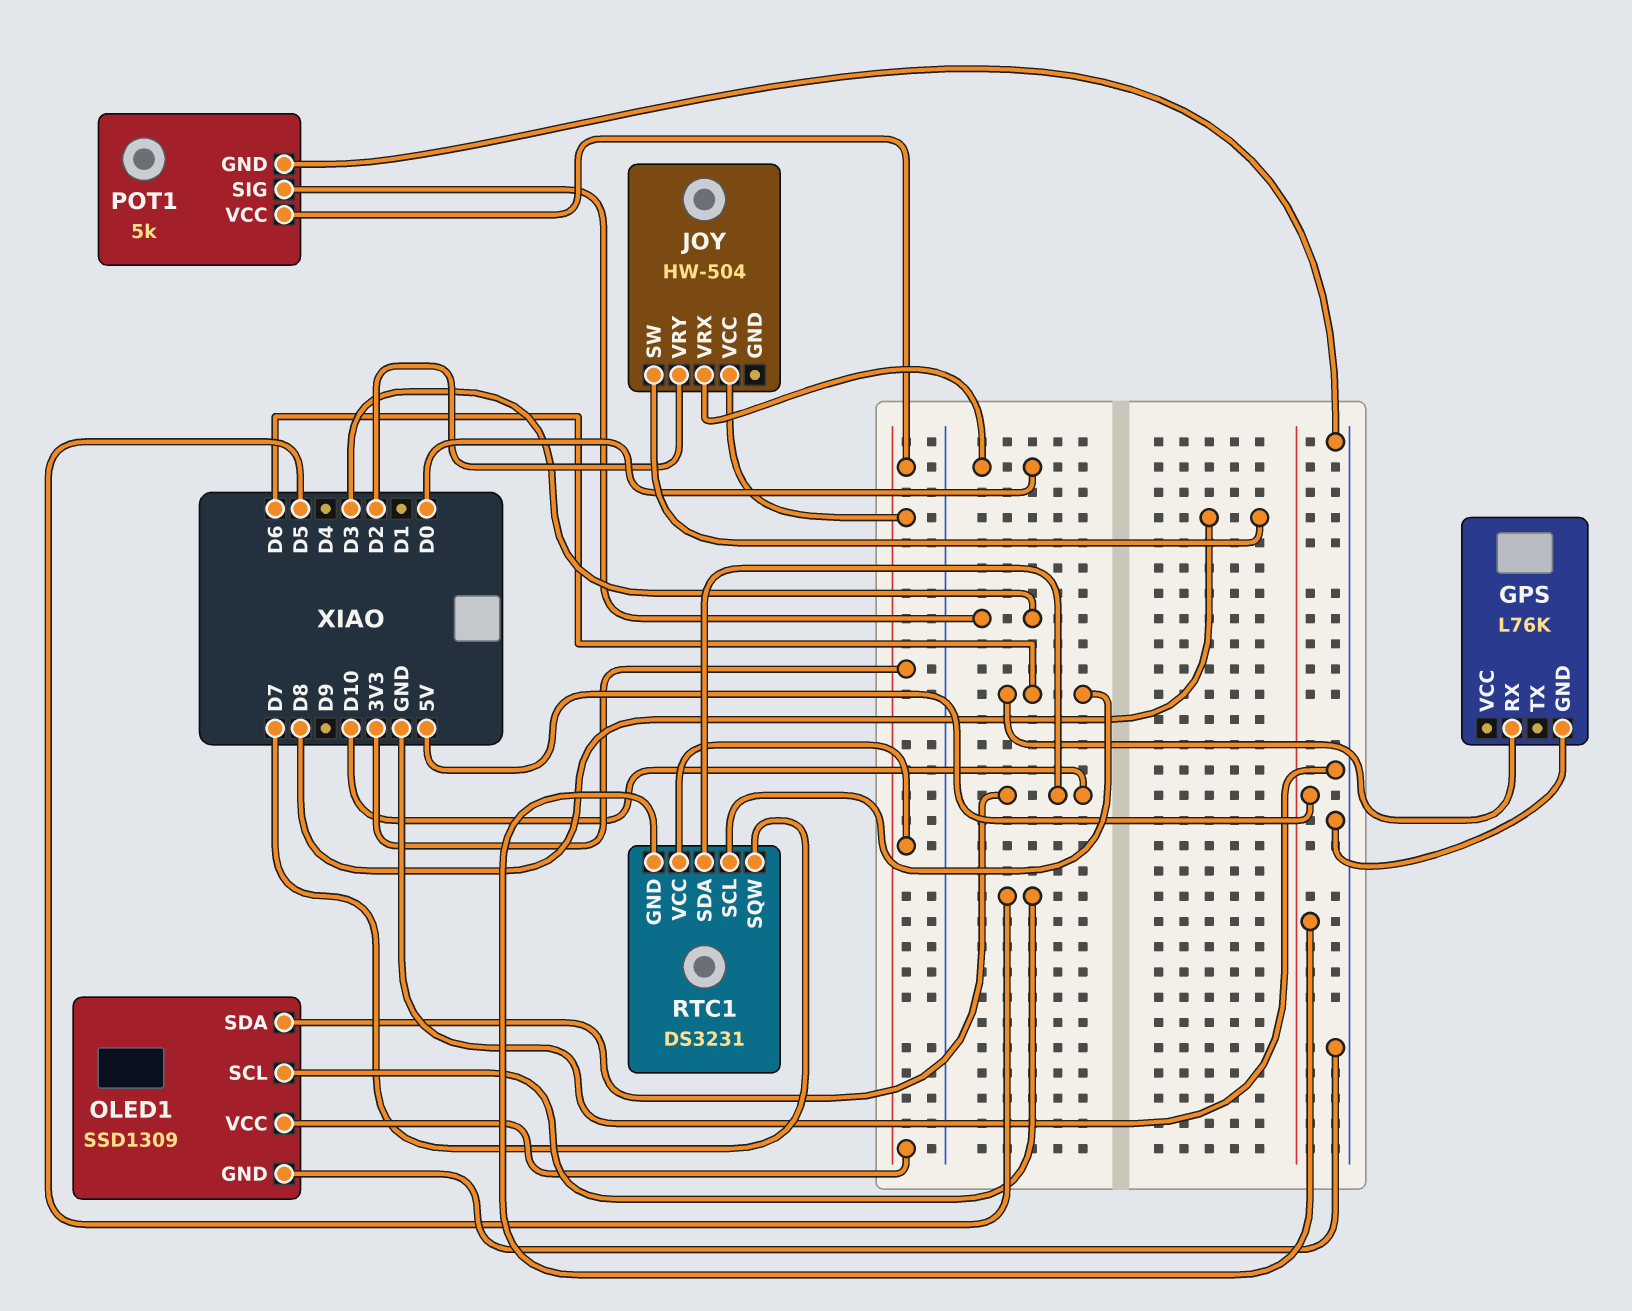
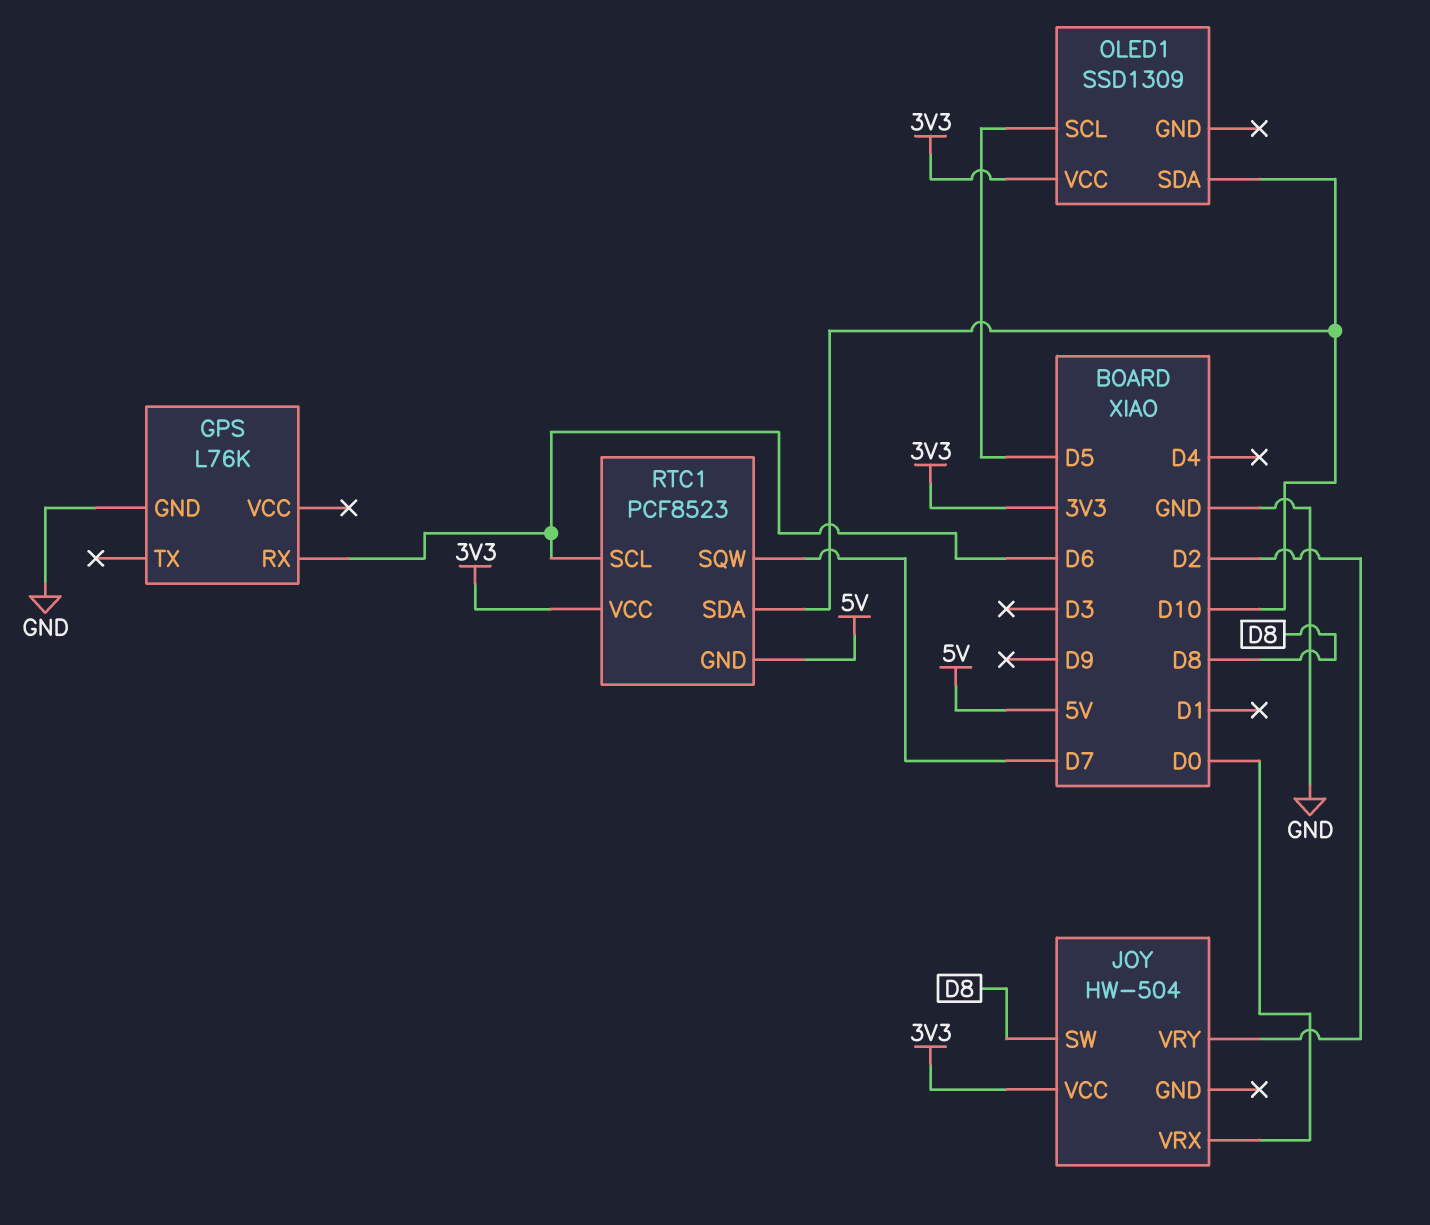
OLED1 pin GND: GND -> none
POT1: 5k -> none
POT1 pin GND: GND -> none
POT1 pin SIG: D3 -> none
POT1 pin VCC: 3V3 -> none
RTC1: DS3231 -> PCF8523

